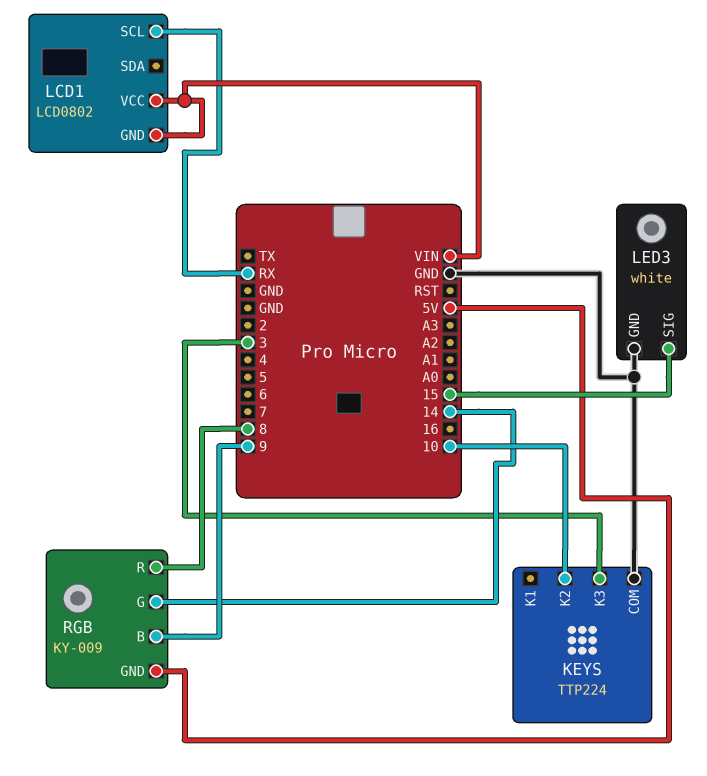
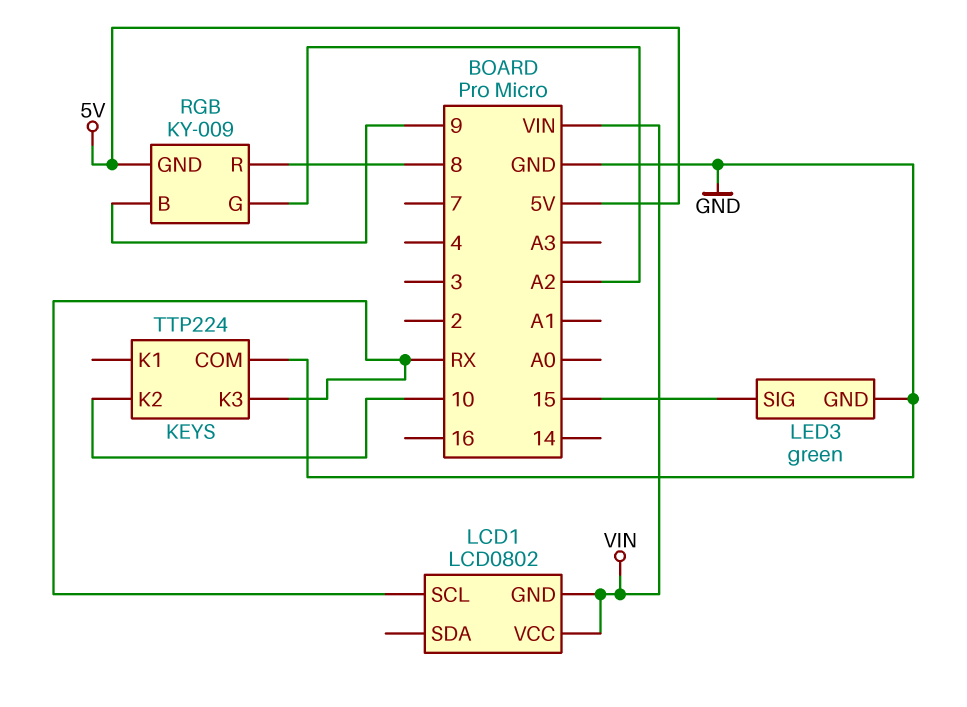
KEYS pin K3: 3 -> RX
LED3: white -> green
RGB pin G: 14 -> A2

